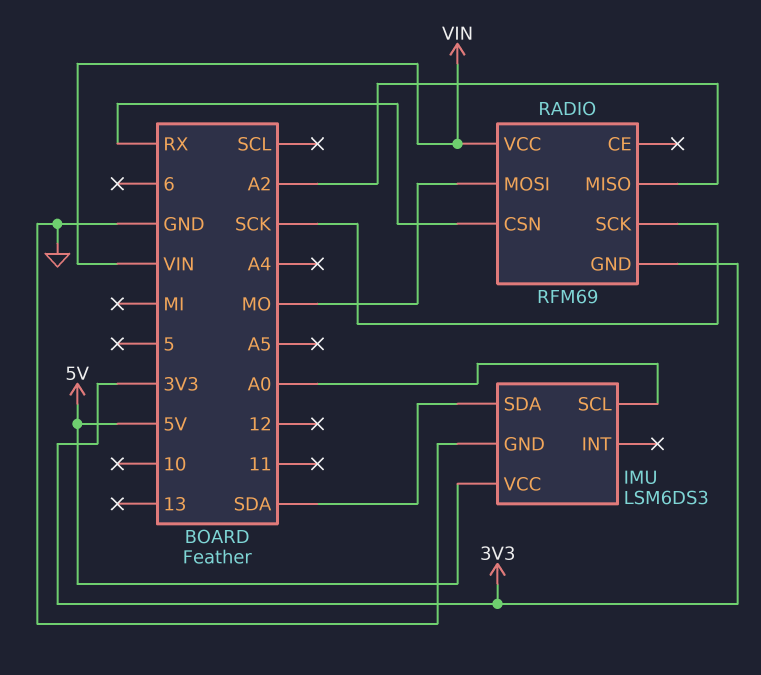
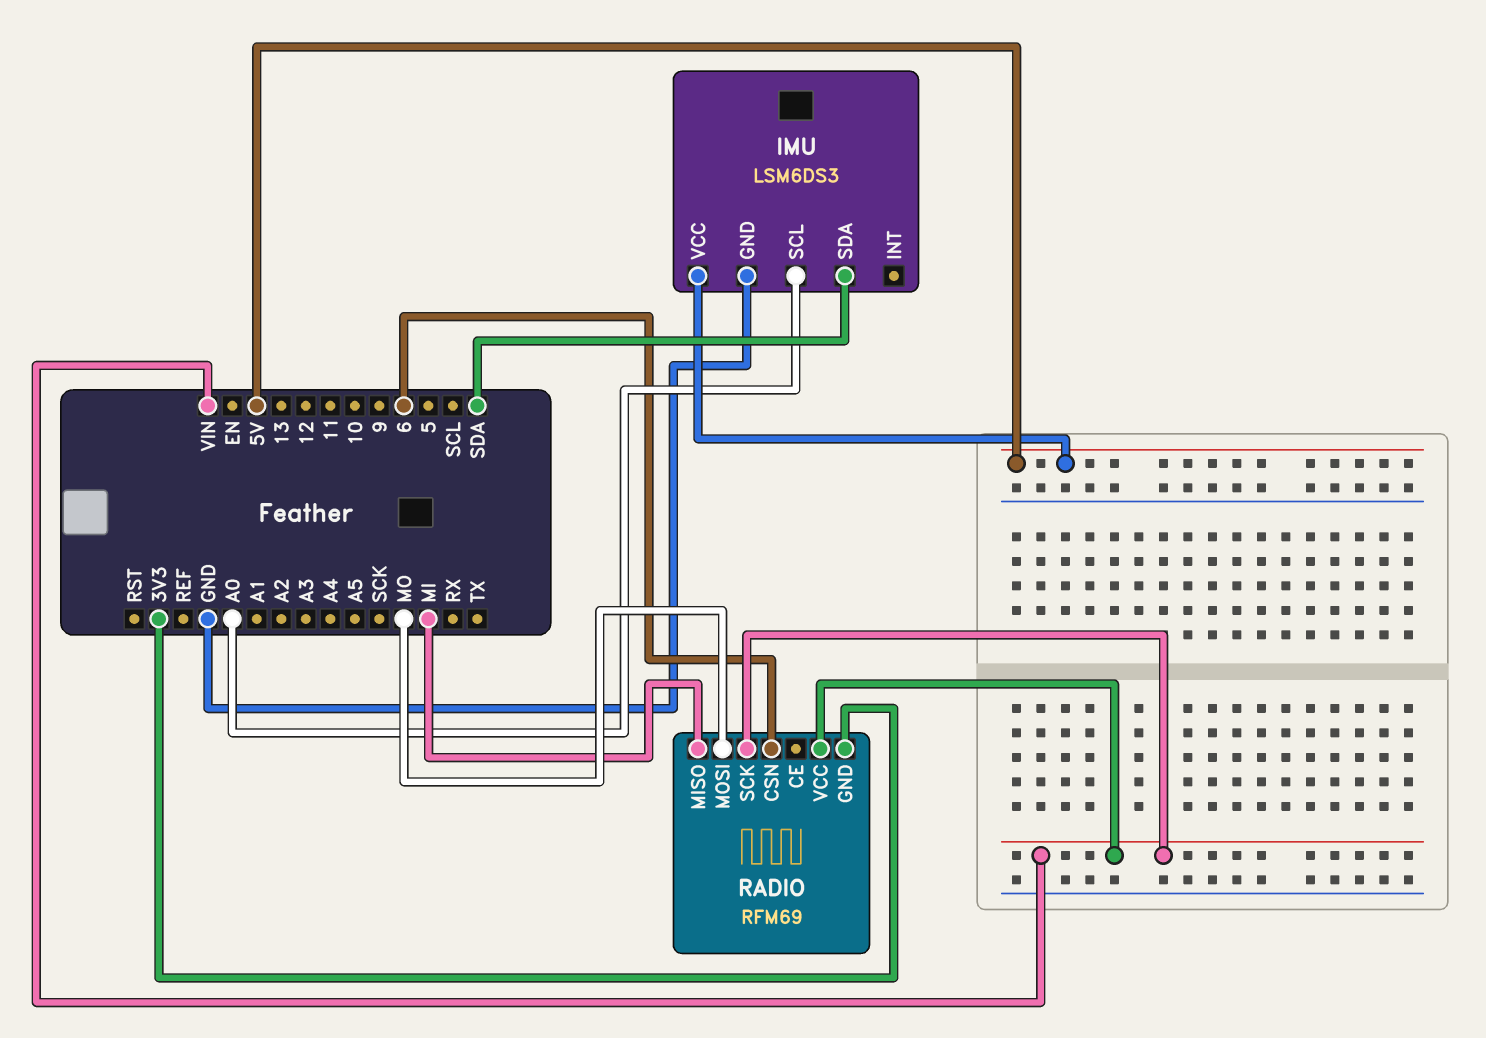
RADIO pin CSN: RX -> 6
RADIO pin MISO: A2 -> MI
RADIO pin SCK: SCK -> VIN

